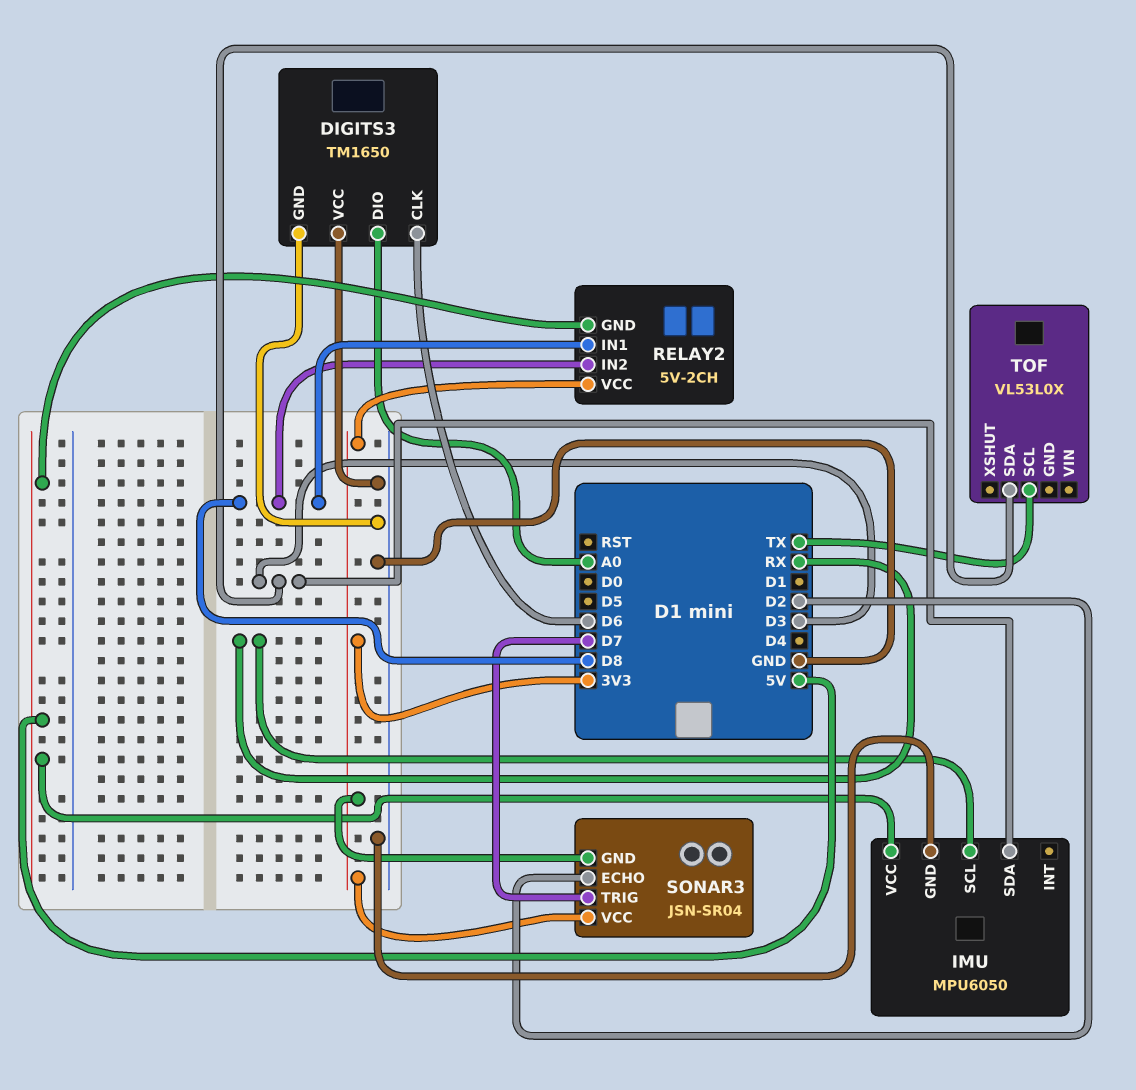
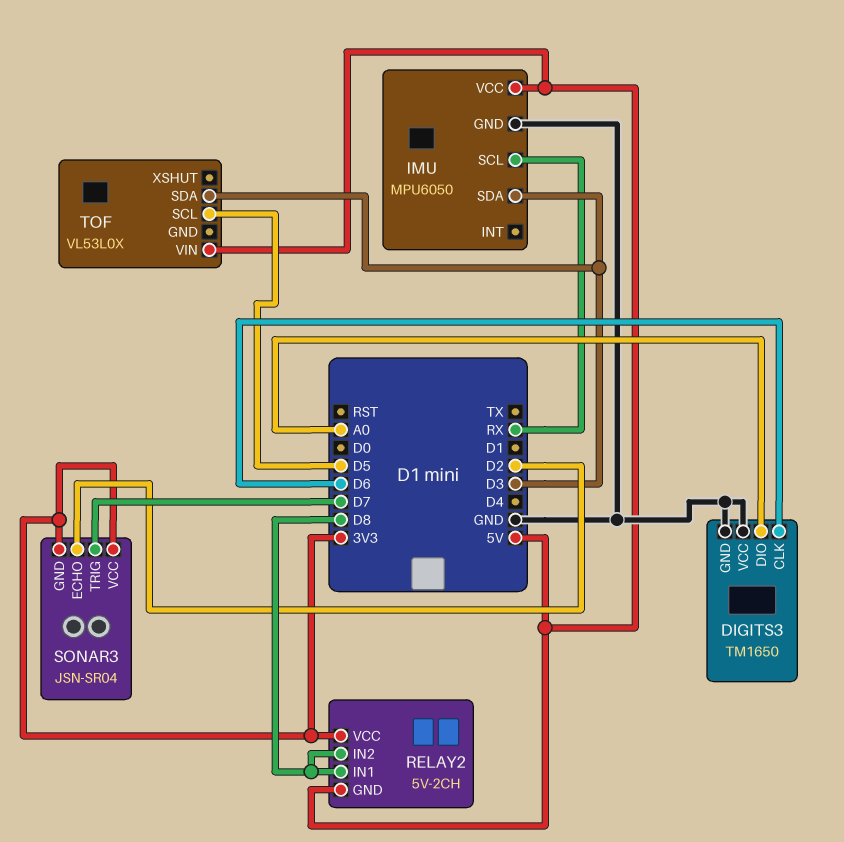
TOF pin SCL: TX -> D5
TOF pin VIN: none -> 5V

